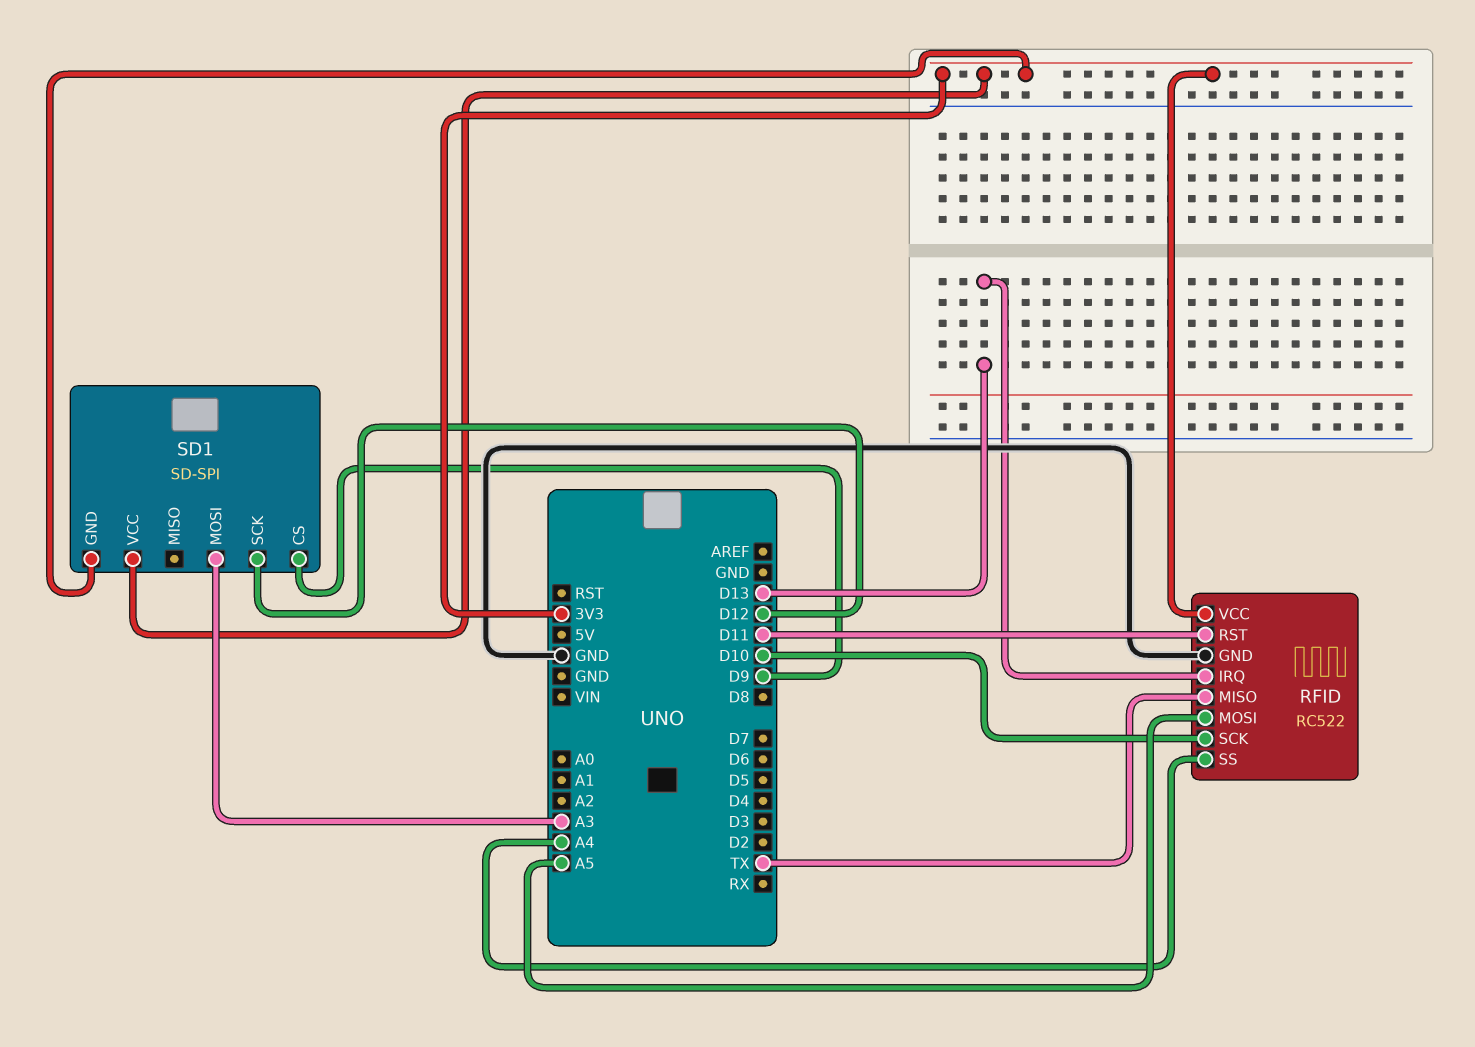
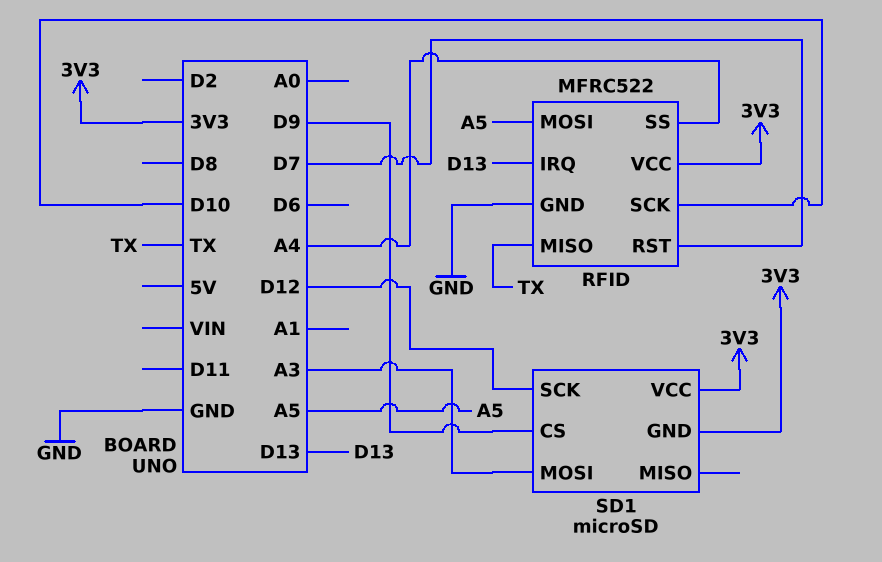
RFID: RC522 -> MFRC522
RFID pin RST: D11 -> D7
SD1: SD-SPI -> microSD

